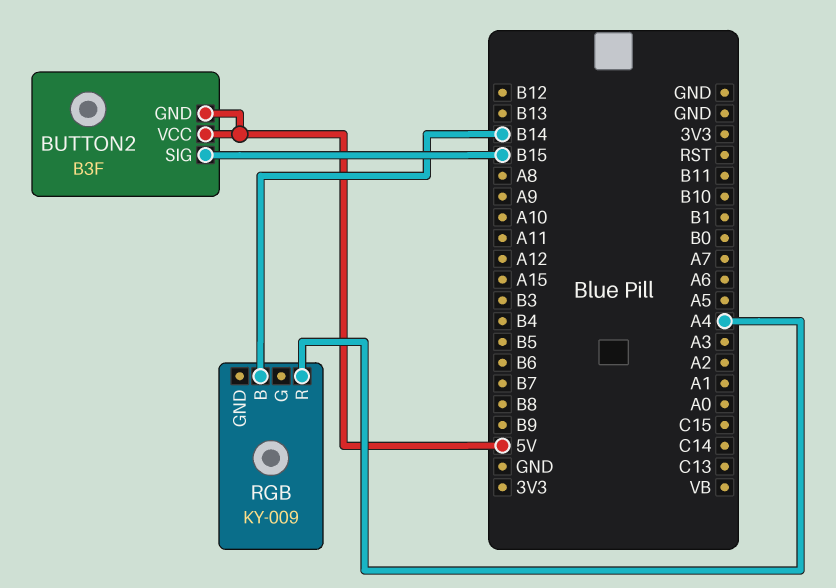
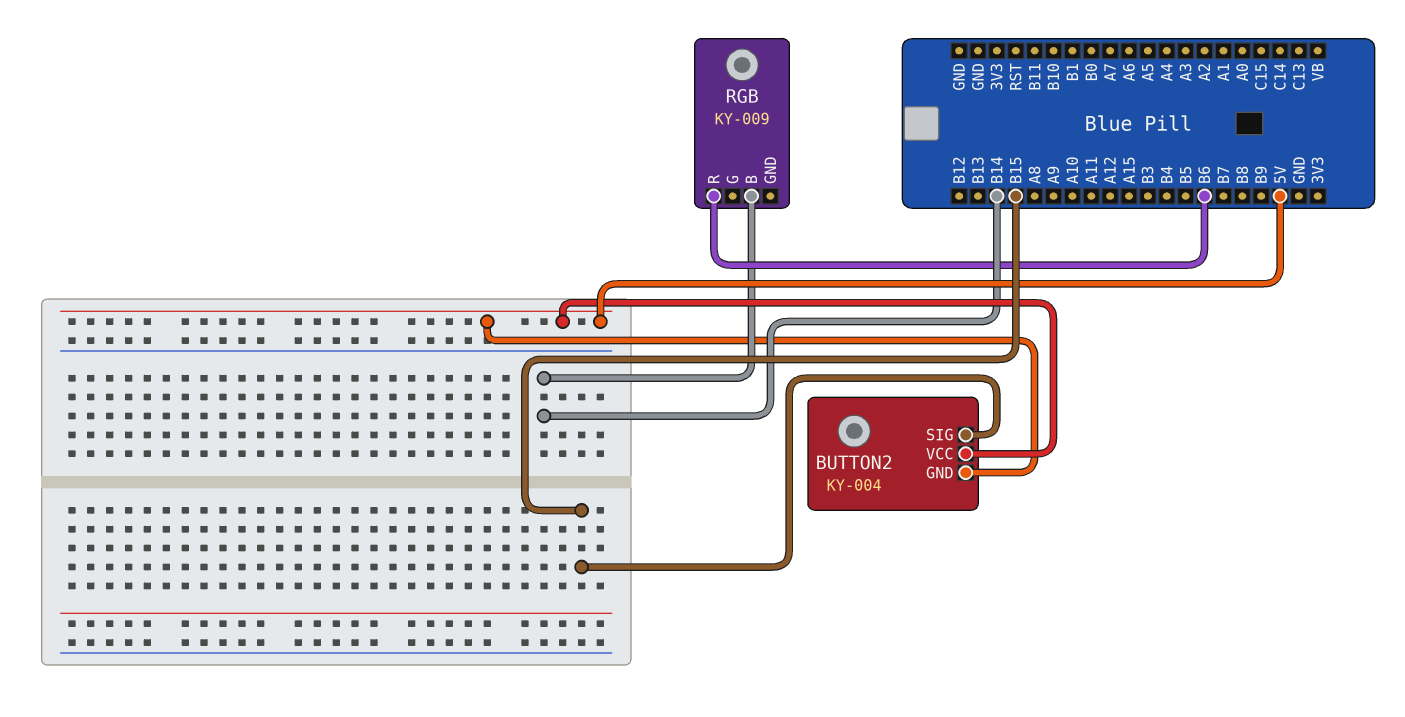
BUTTON2: B3F -> KY-004
RGB pin R: A4 -> B6

